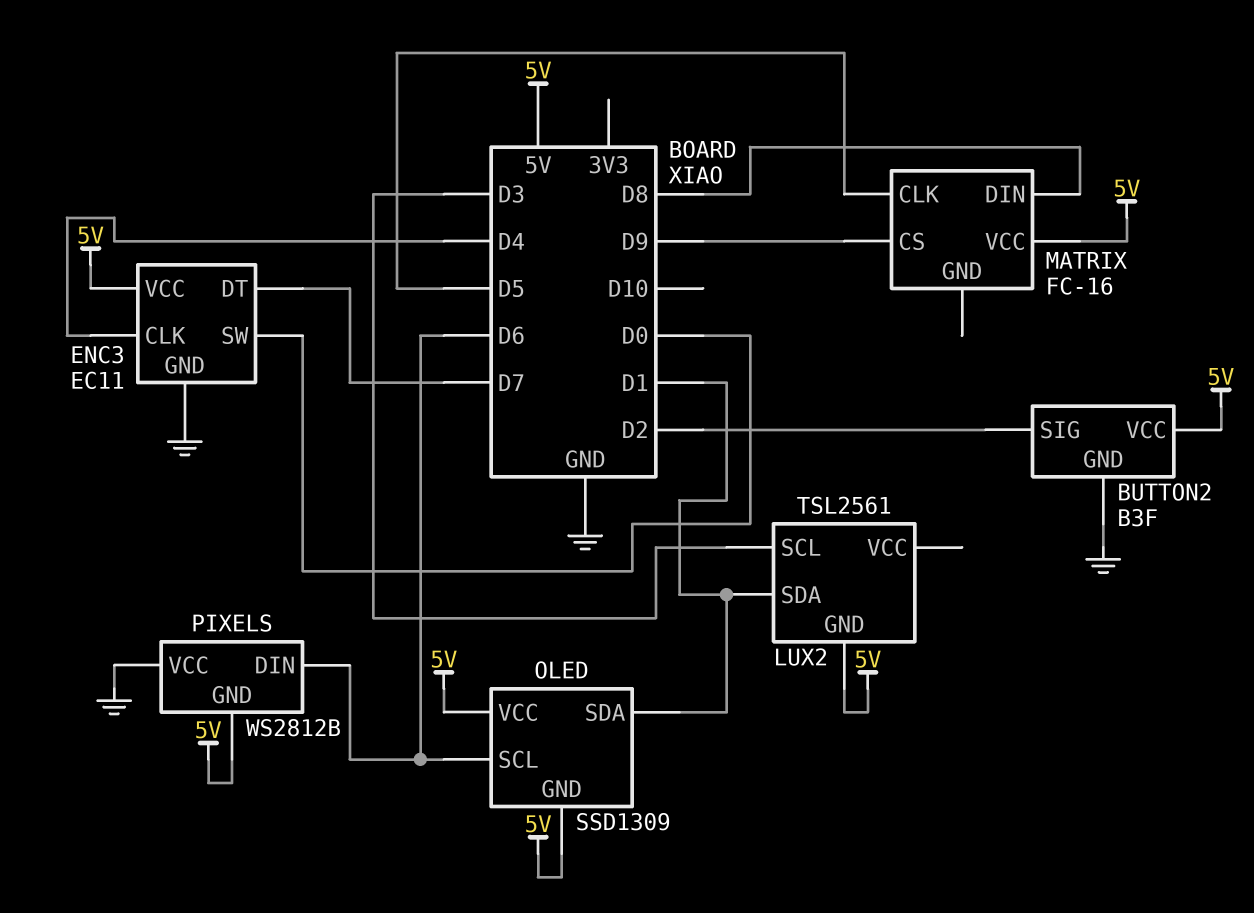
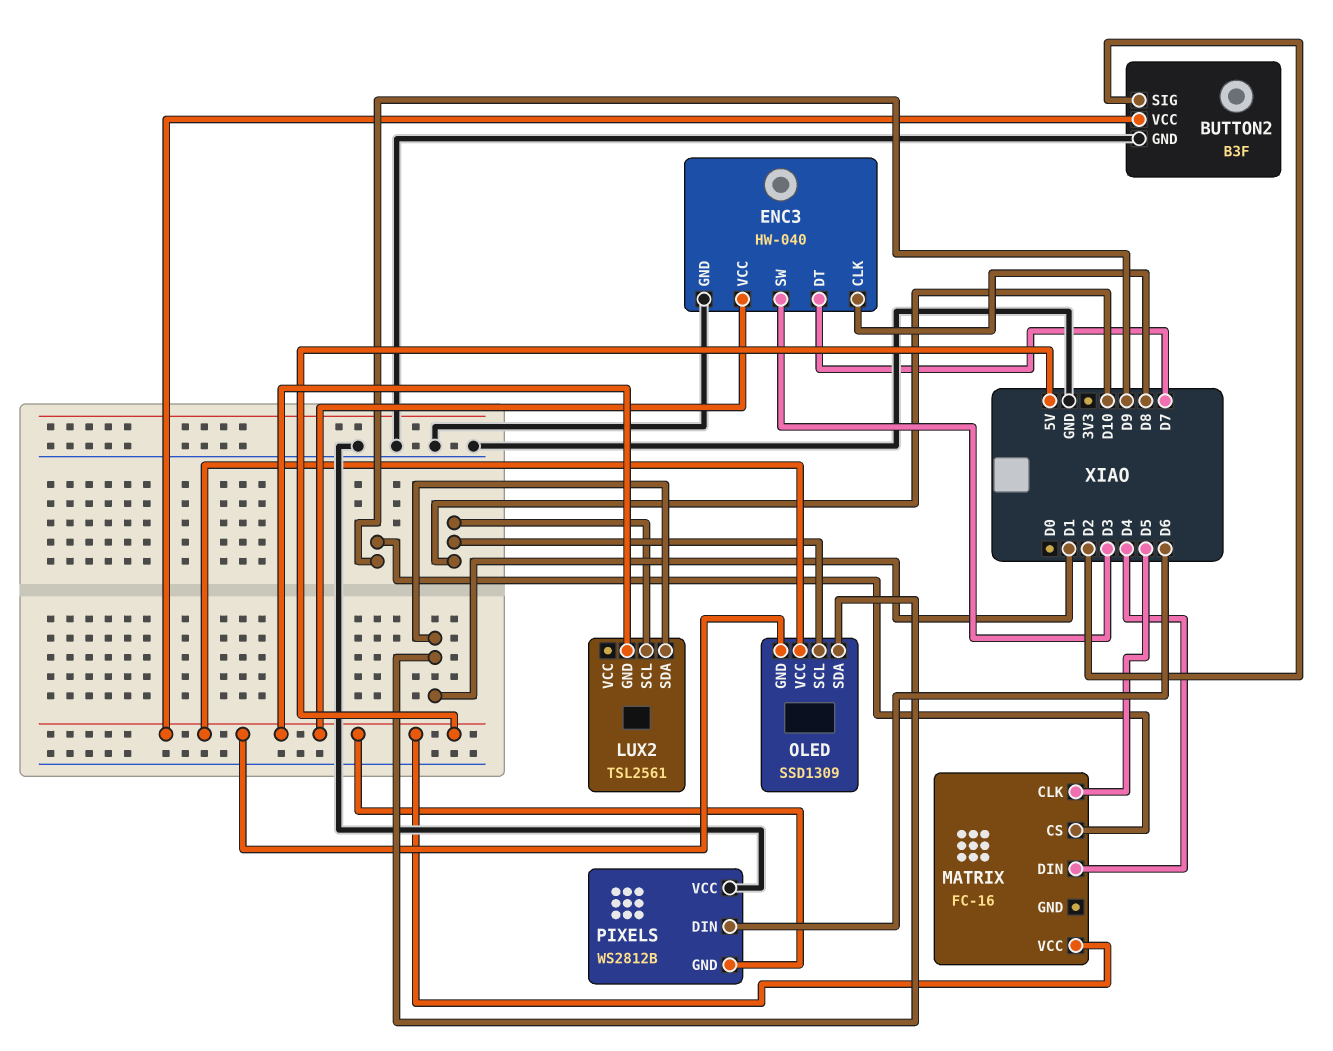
ENC3: EC11 -> HW-040
ENC3 pin CLK: D4 -> D8
ENC3 pin SW: D0 -> D3
LUX2 pin SCL: D3 -> D10
MATRIX pin DIN: D8 -> D4
OLED pin SCL: D6 -> D10

